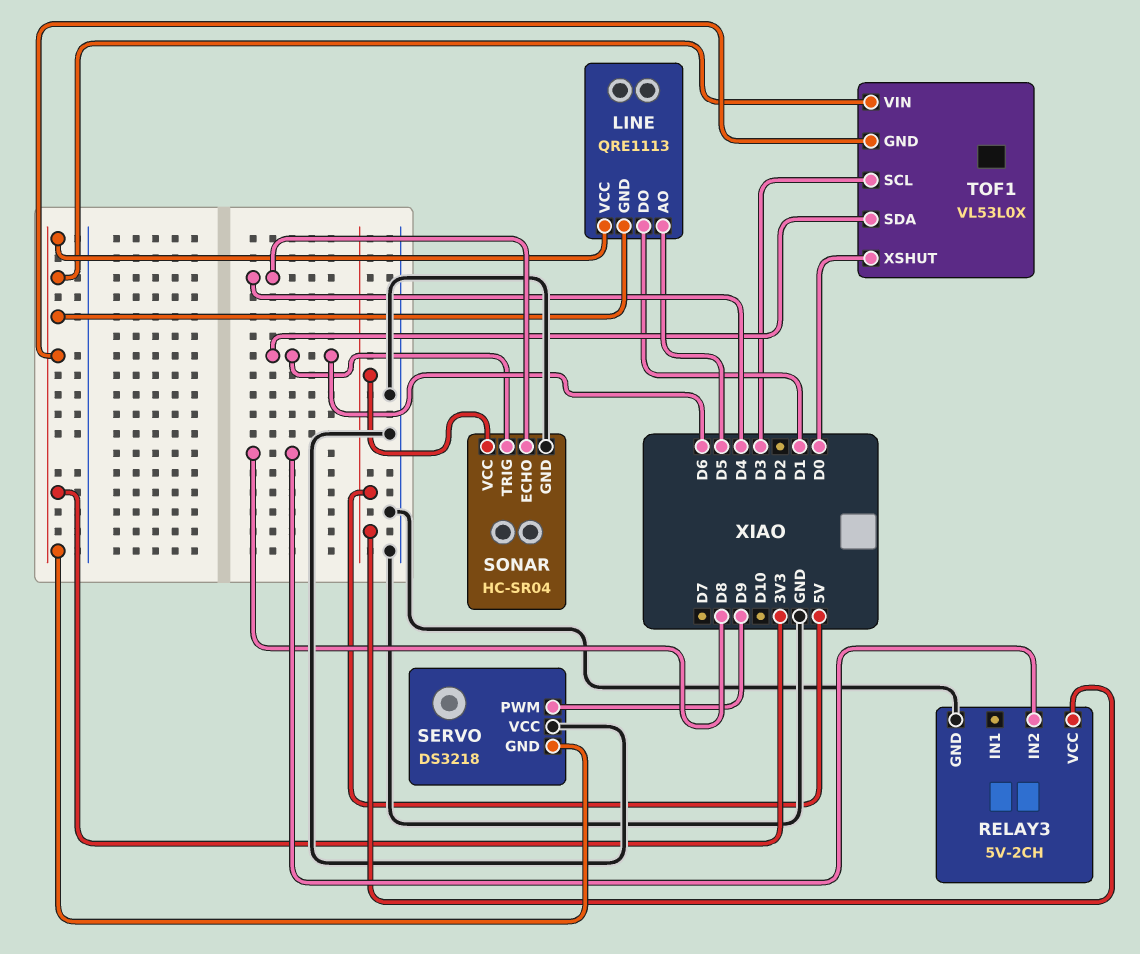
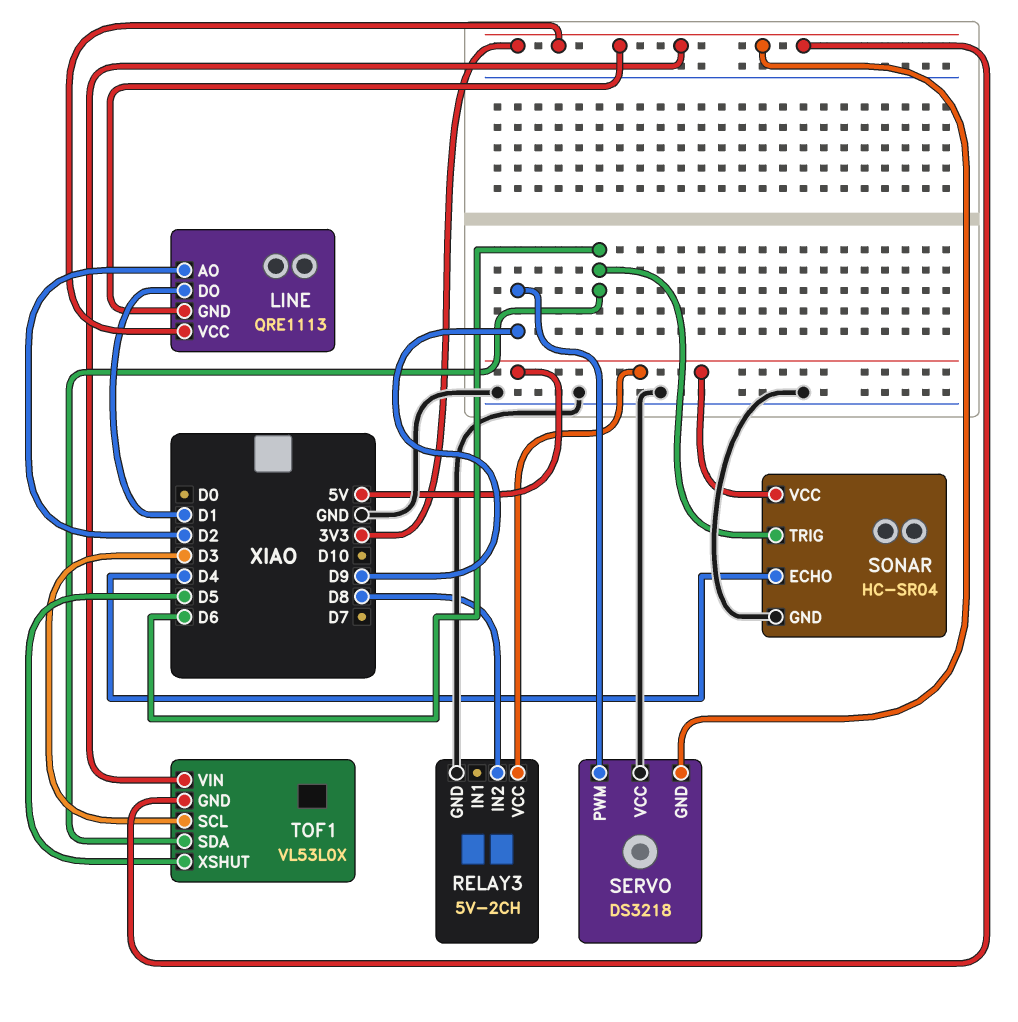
LINE pin AO: D5 -> D2
TOF1 pin XSHUT: D0 -> D5

